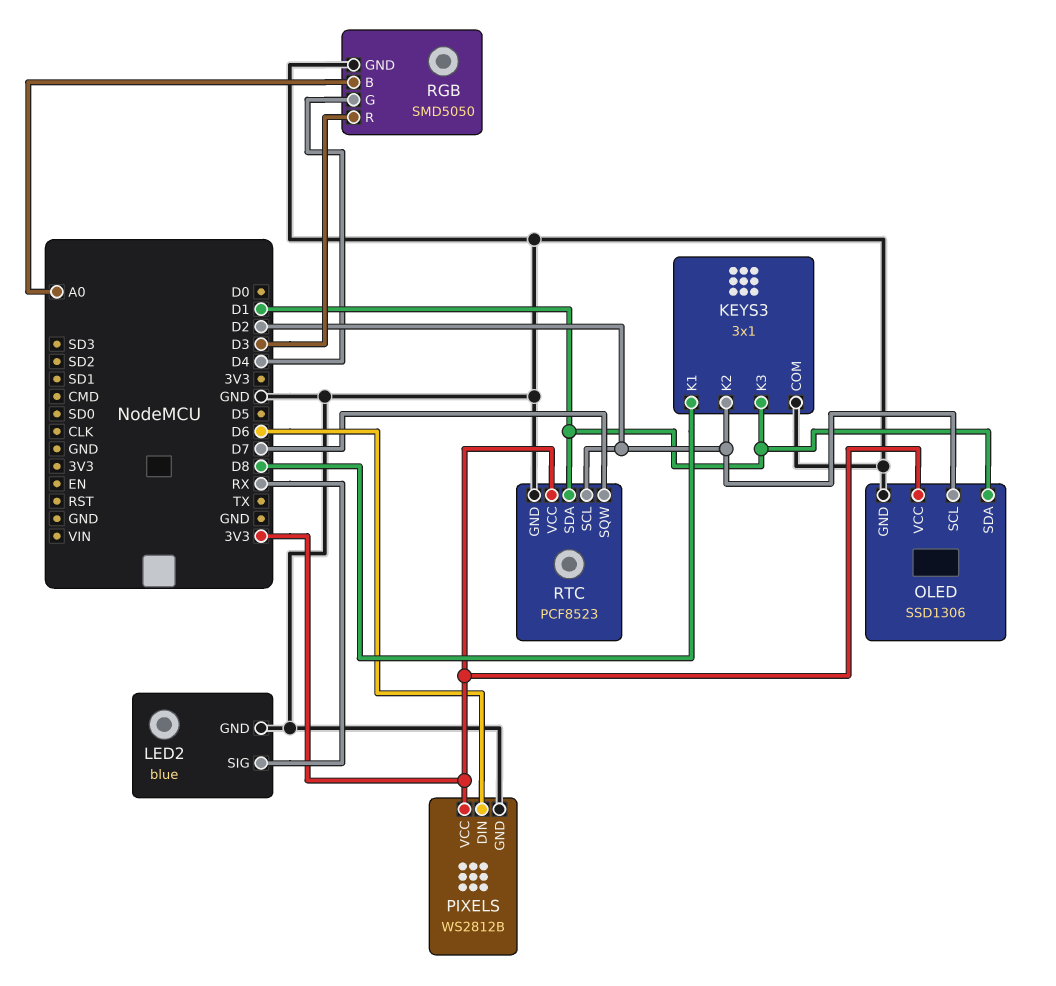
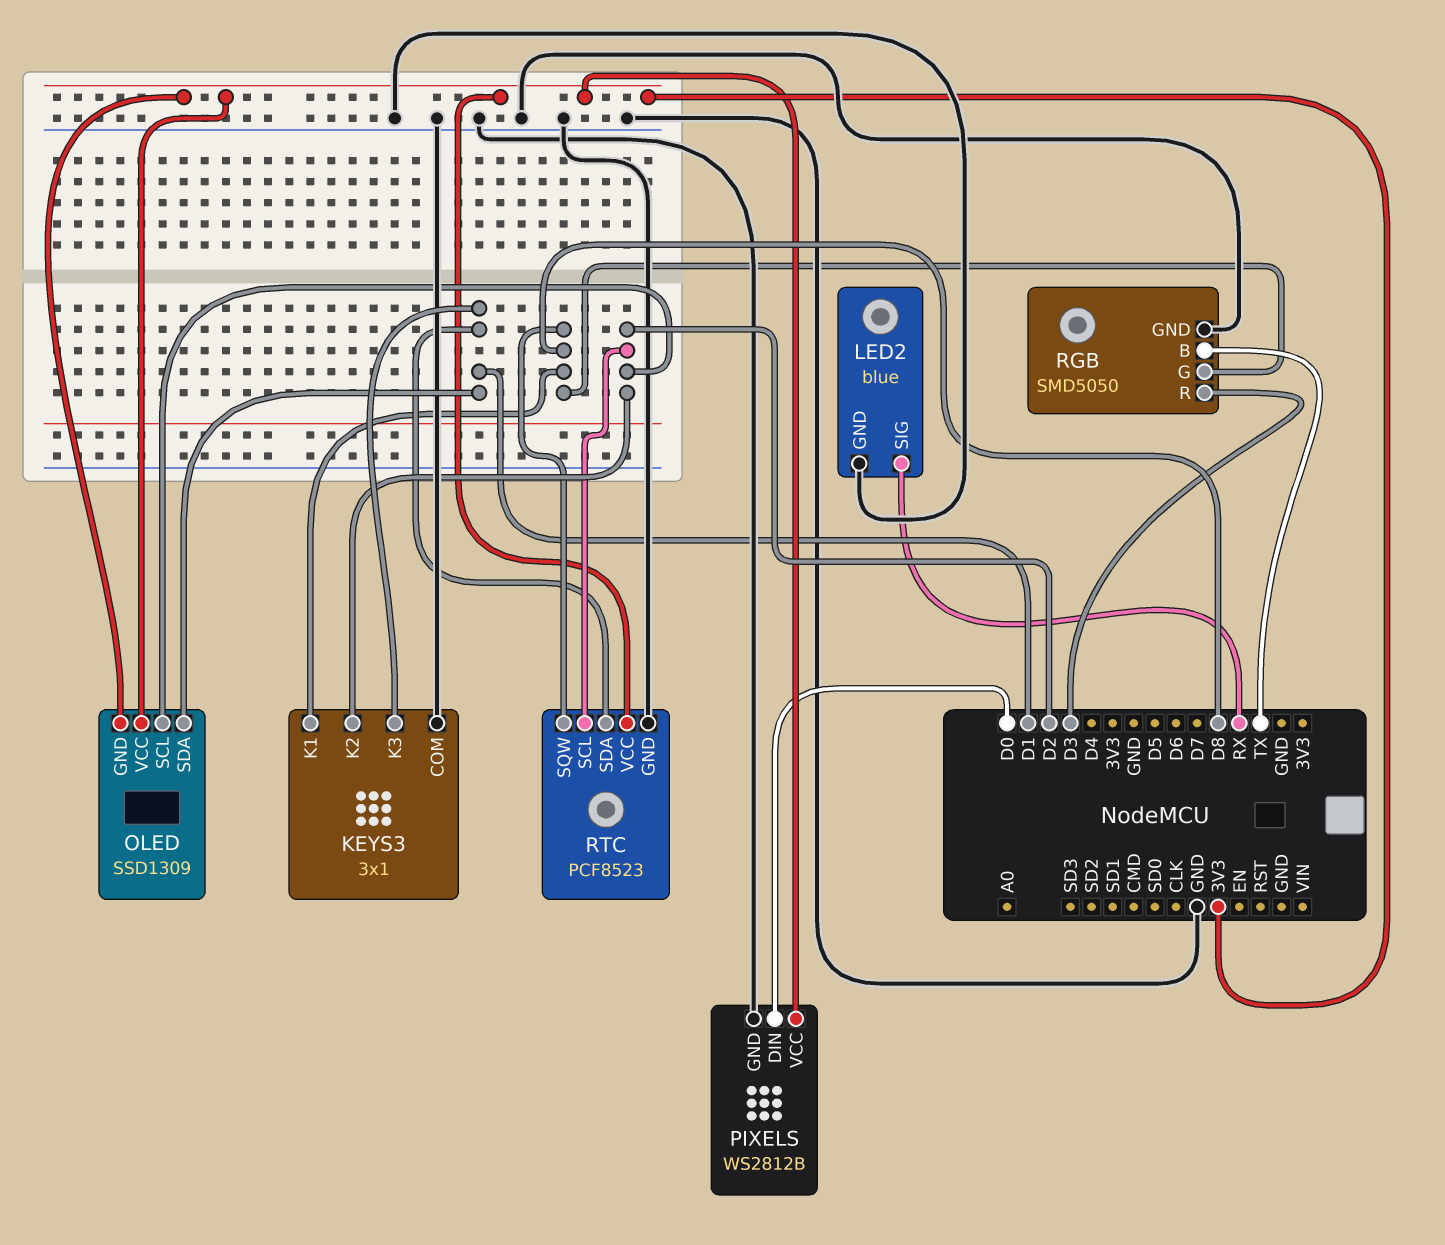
OLED: SSD1306 -> SSD1309
OLED pin GND: GND -> 3V3
PIXELS pin DIN: D6 -> D0
RGB pin B: A0 -> TX
RGB pin G: D4 -> D8
RTC pin SQW: D7 -> D8

